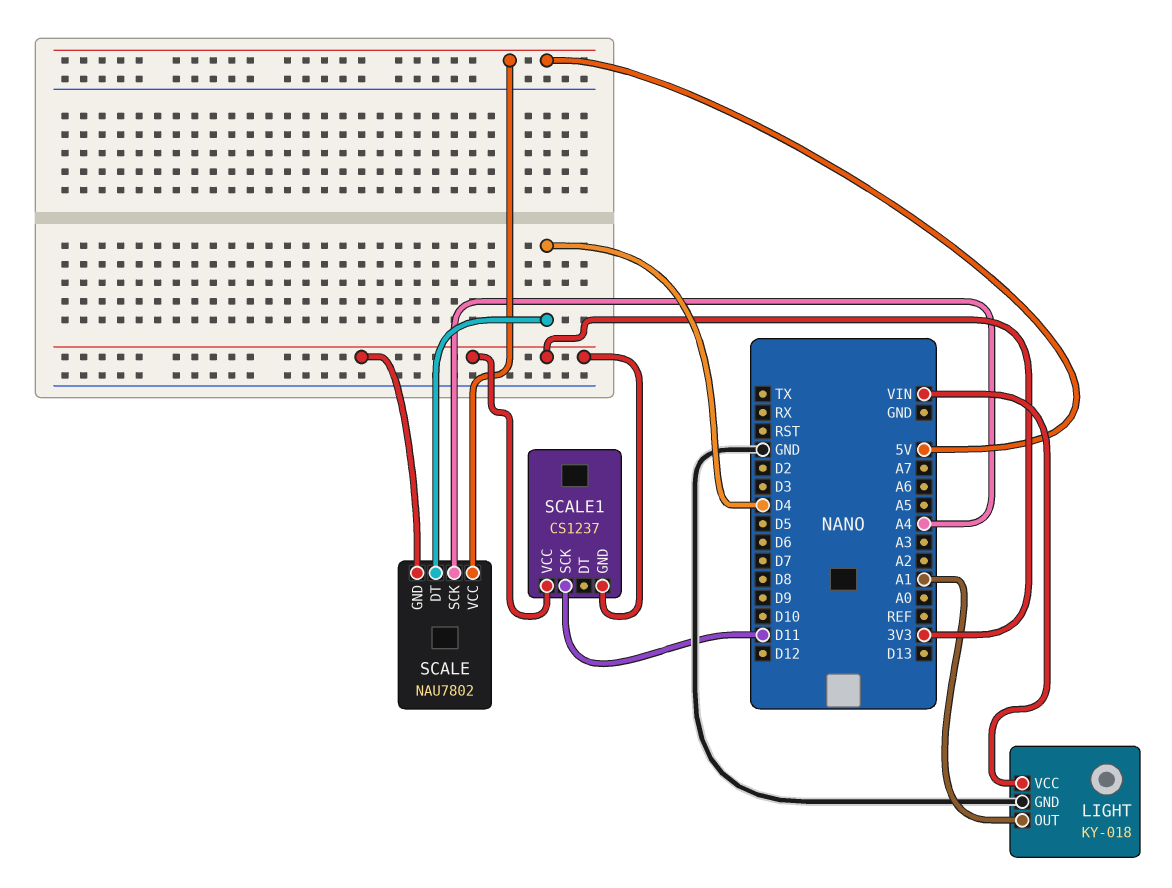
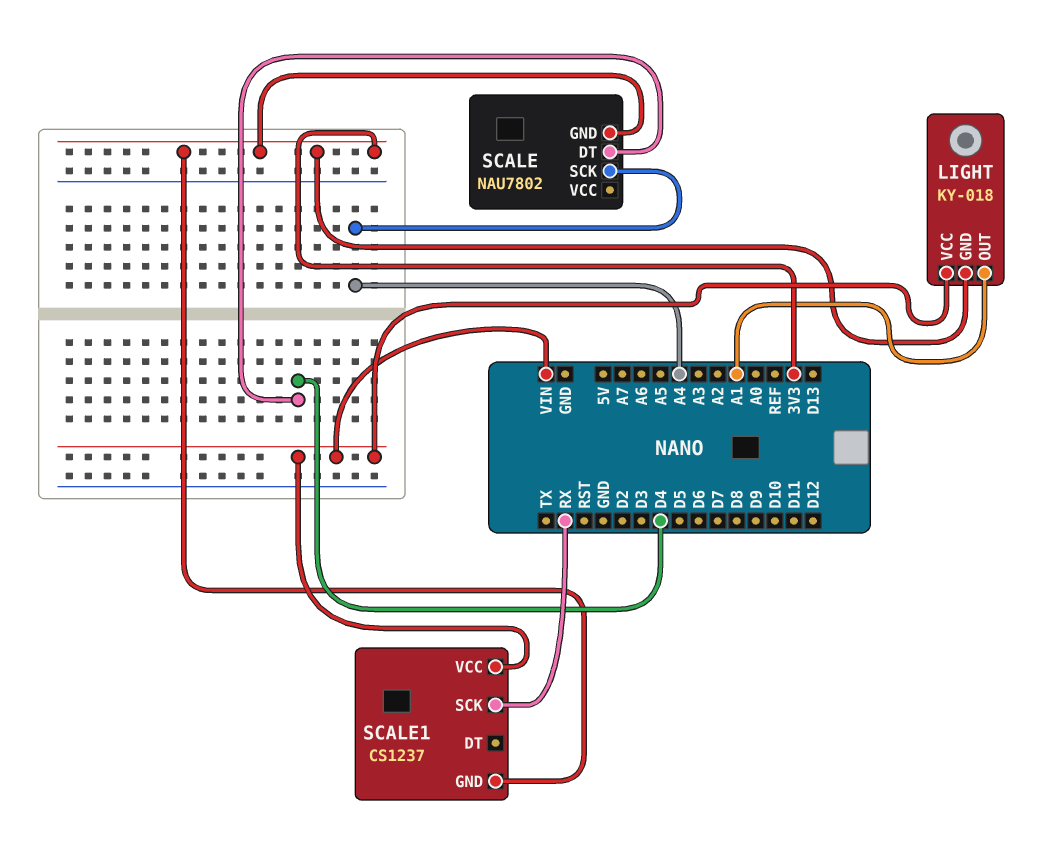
LIGHT pin GND: GND -> 3V3
SCALE pin VCC: 5V -> none
SCALE1 pin SCK: D11 -> RX
SCALE1 pin VCC: 3V3 -> VIN

